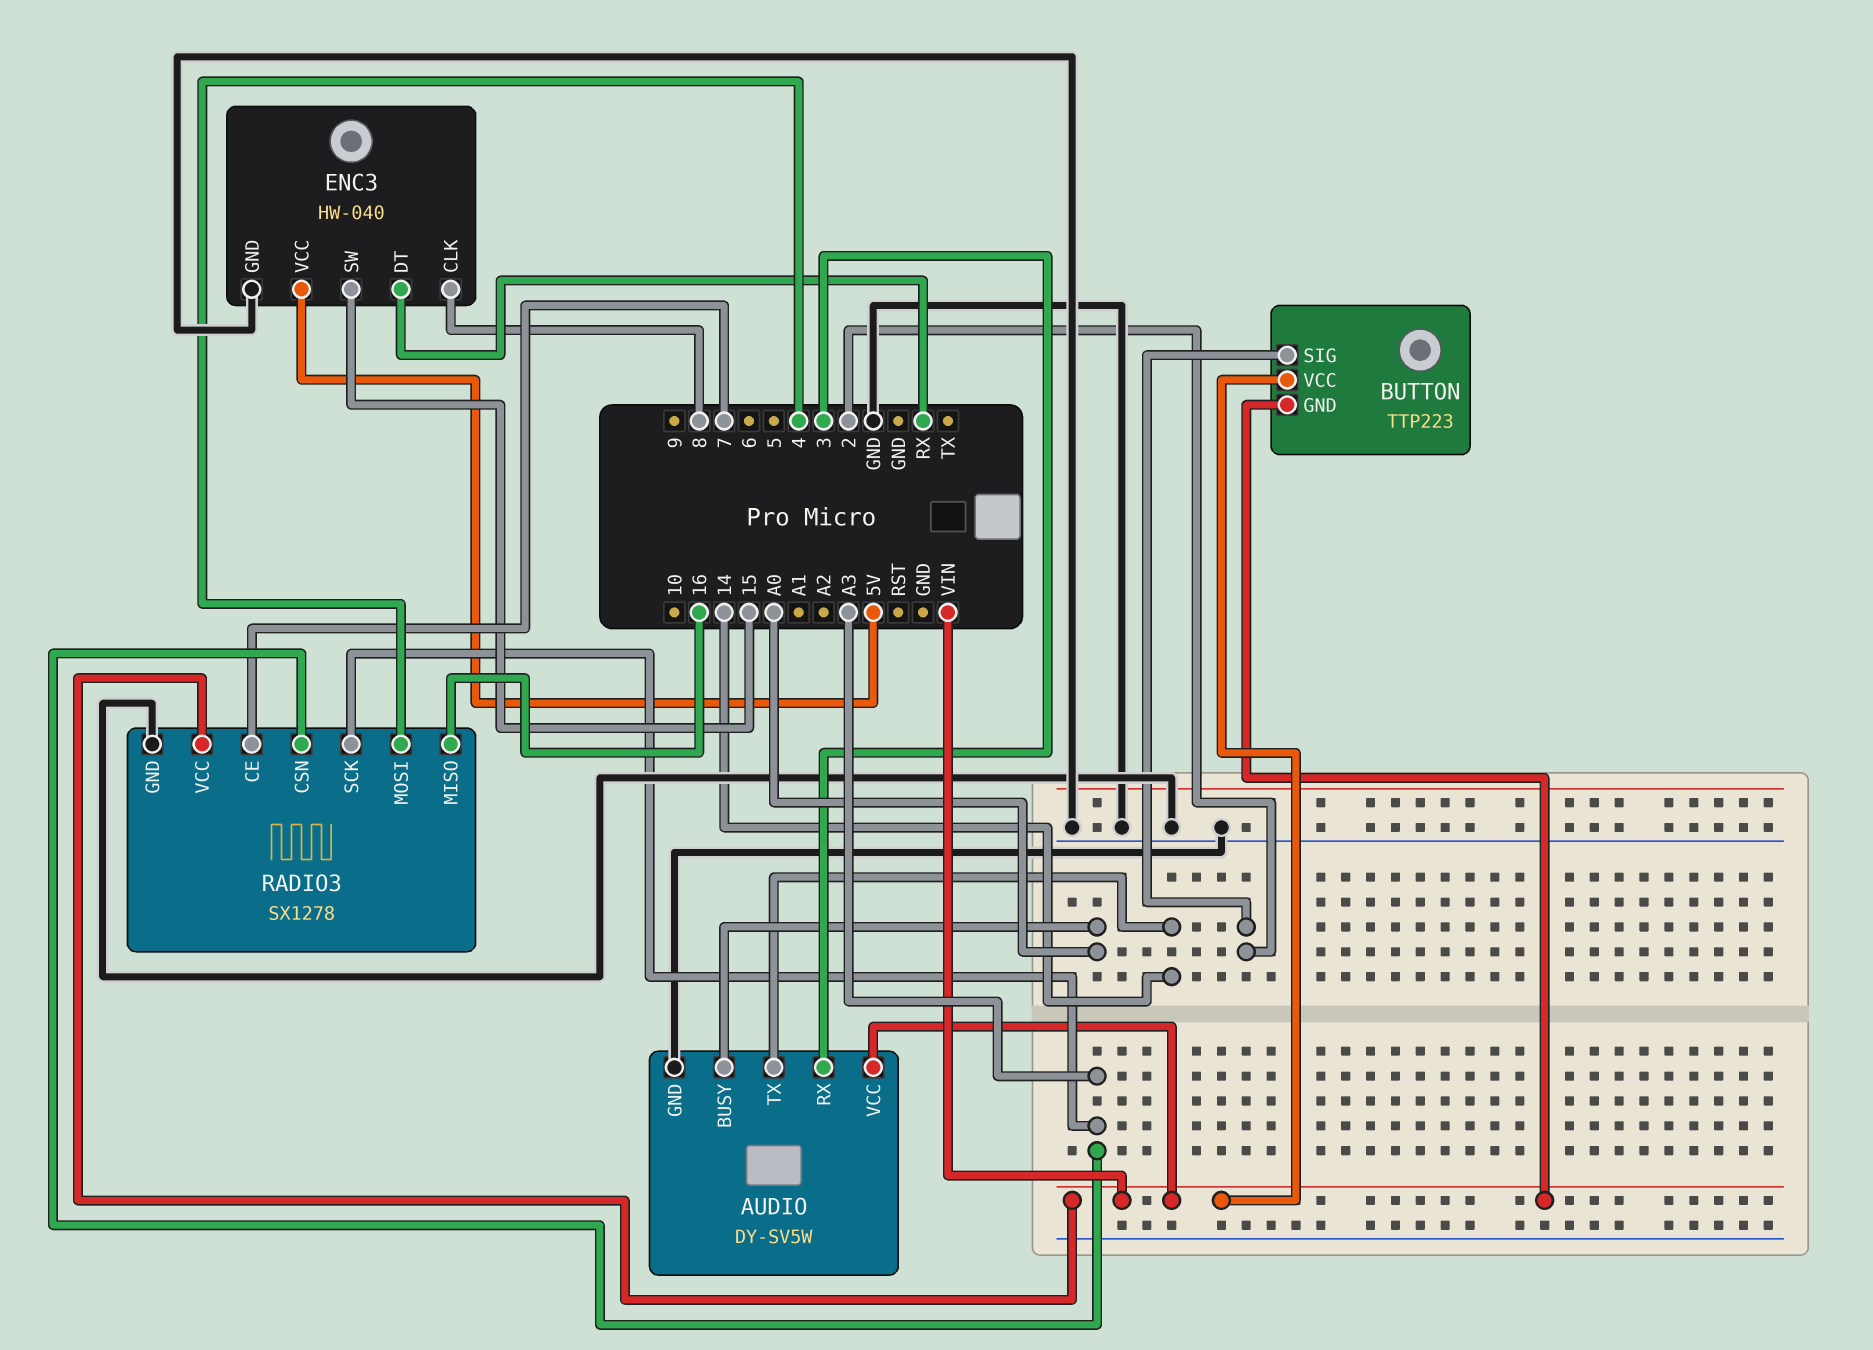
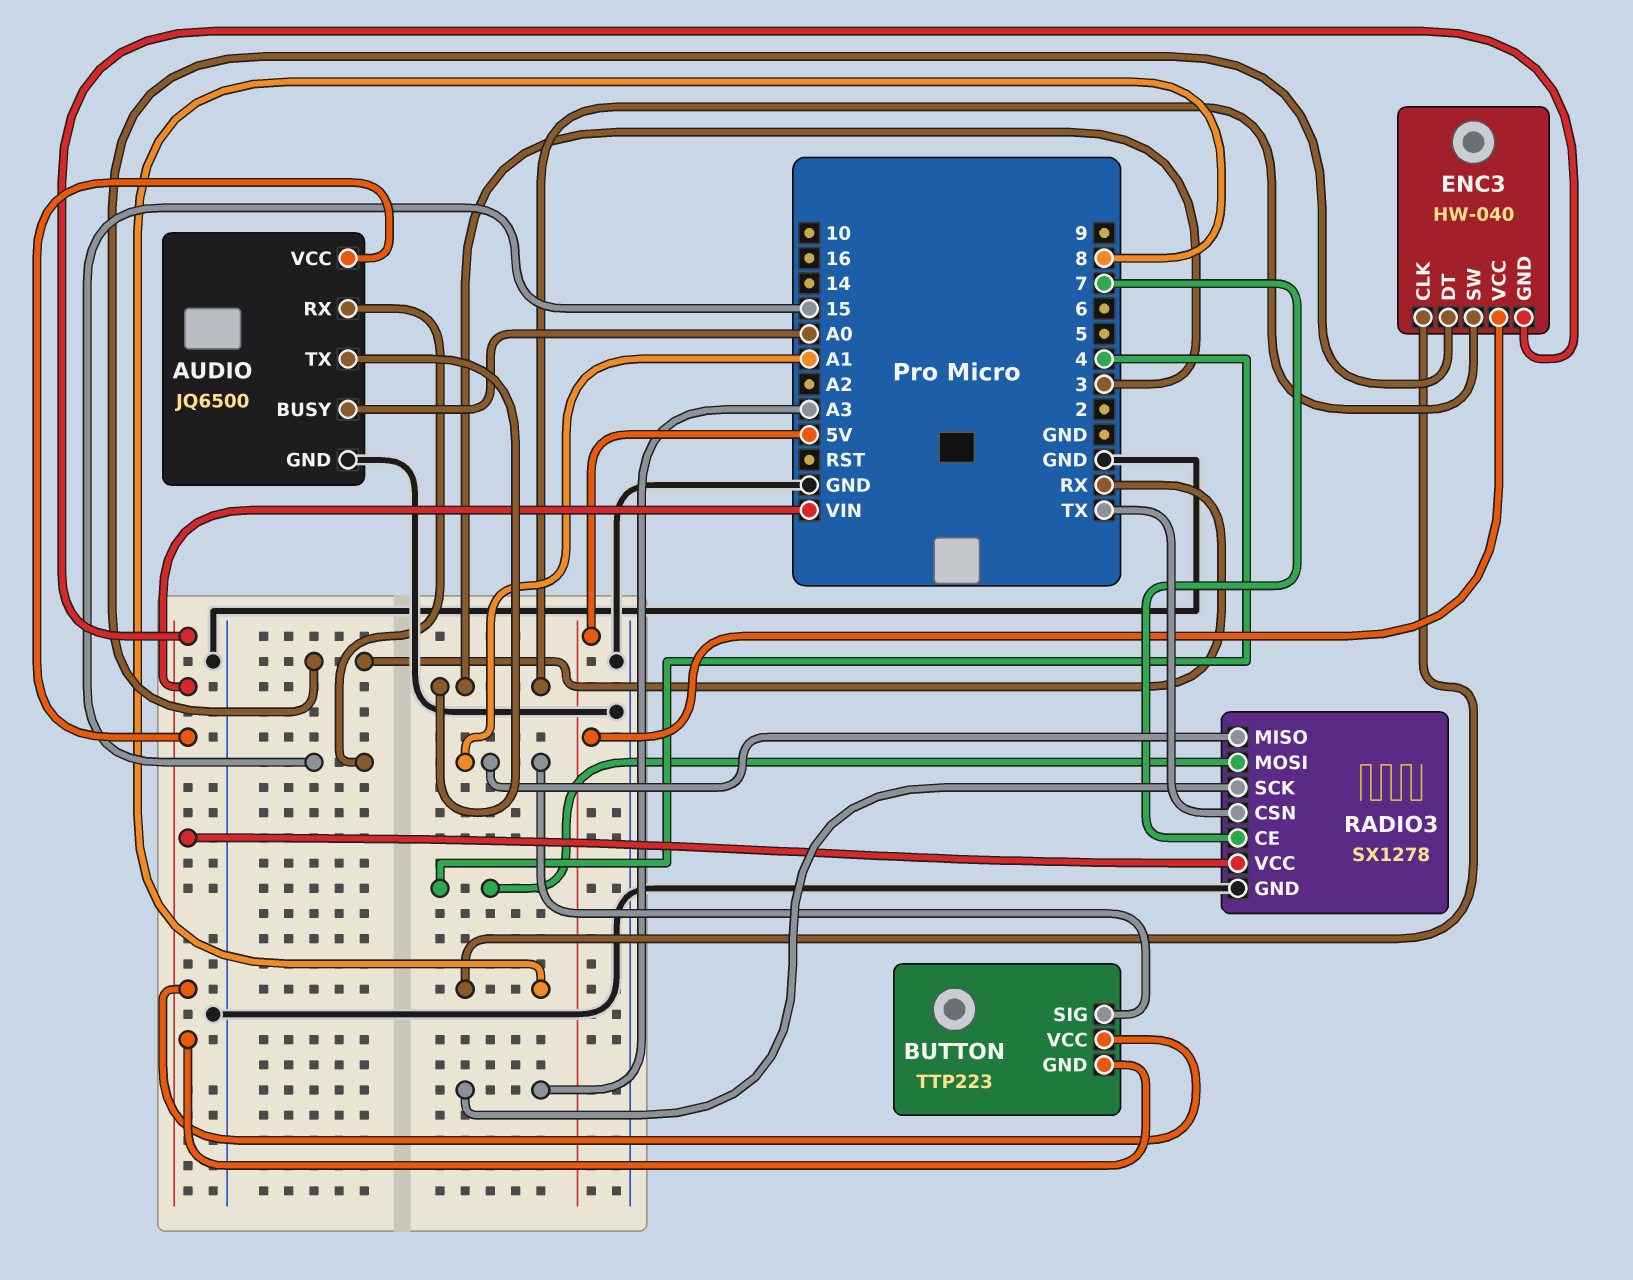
AUDIO: DY-SV5W -> JQ6500
AUDIO pin RX: 3 -> 15
AUDIO pin TX: 14 -> 3
BUTTON pin SIG: 2 -> A1
ENC3 pin GND: GND -> VIN
ENC3 pin SW: 15 -> 3
RADIO3 pin CSN: A3 -> TX
RADIO3 pin MISO: 16 -> A1

